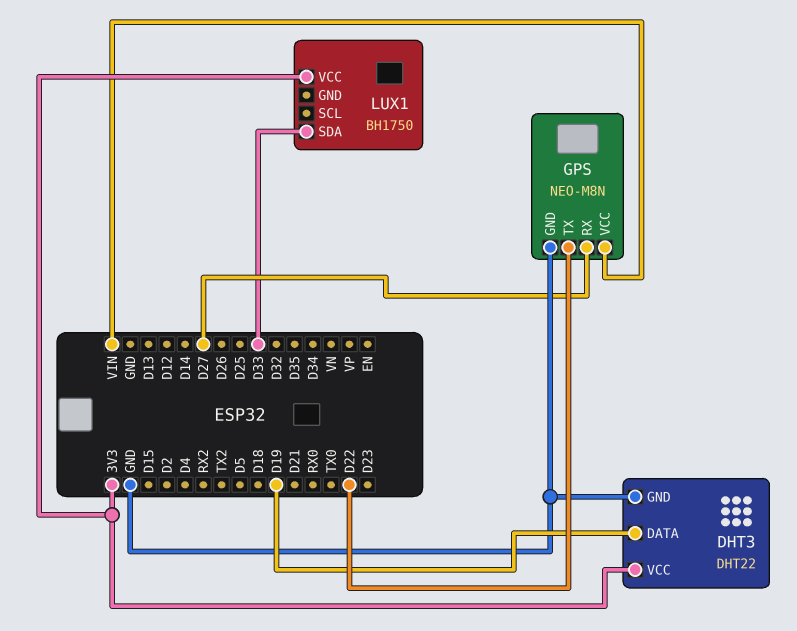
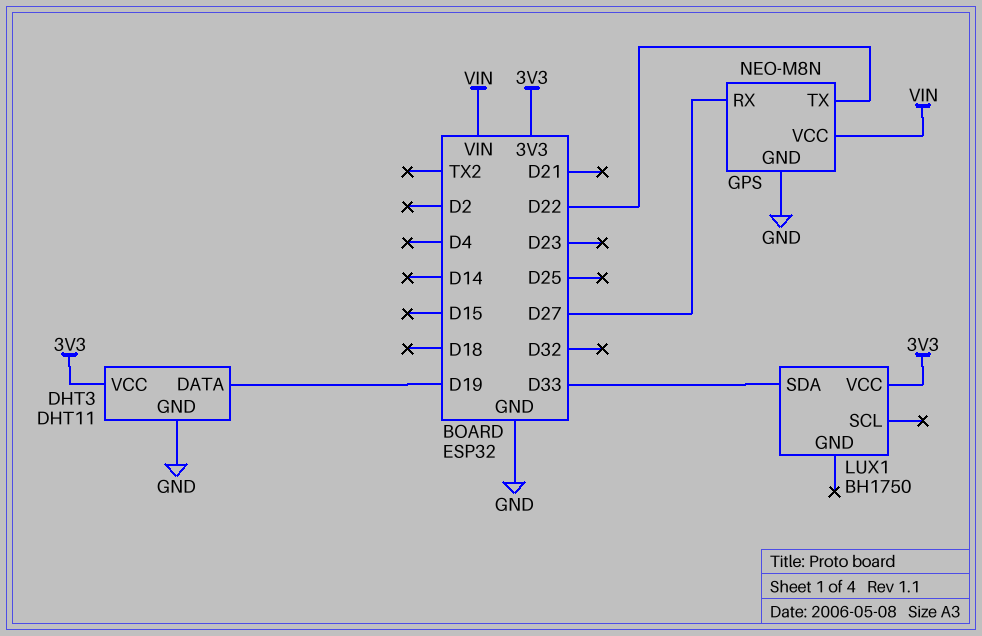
DHT3: DHT22 -> DHT11

